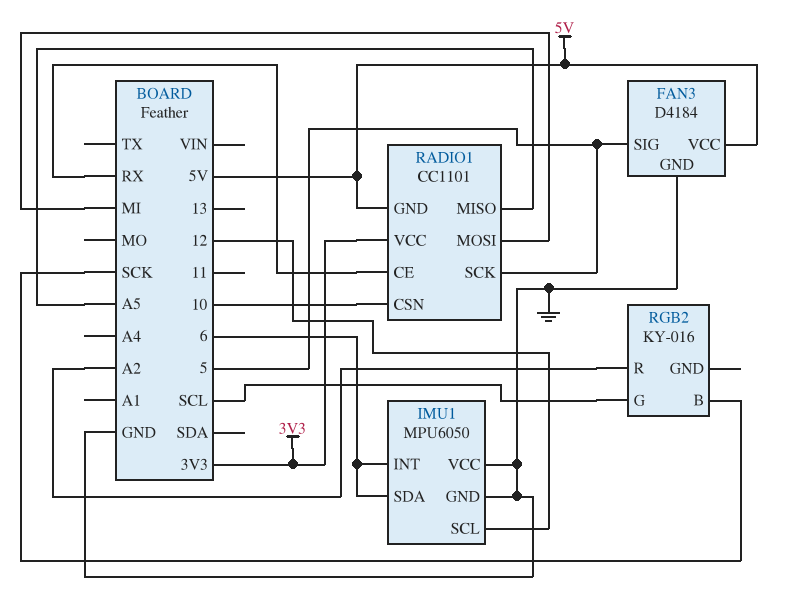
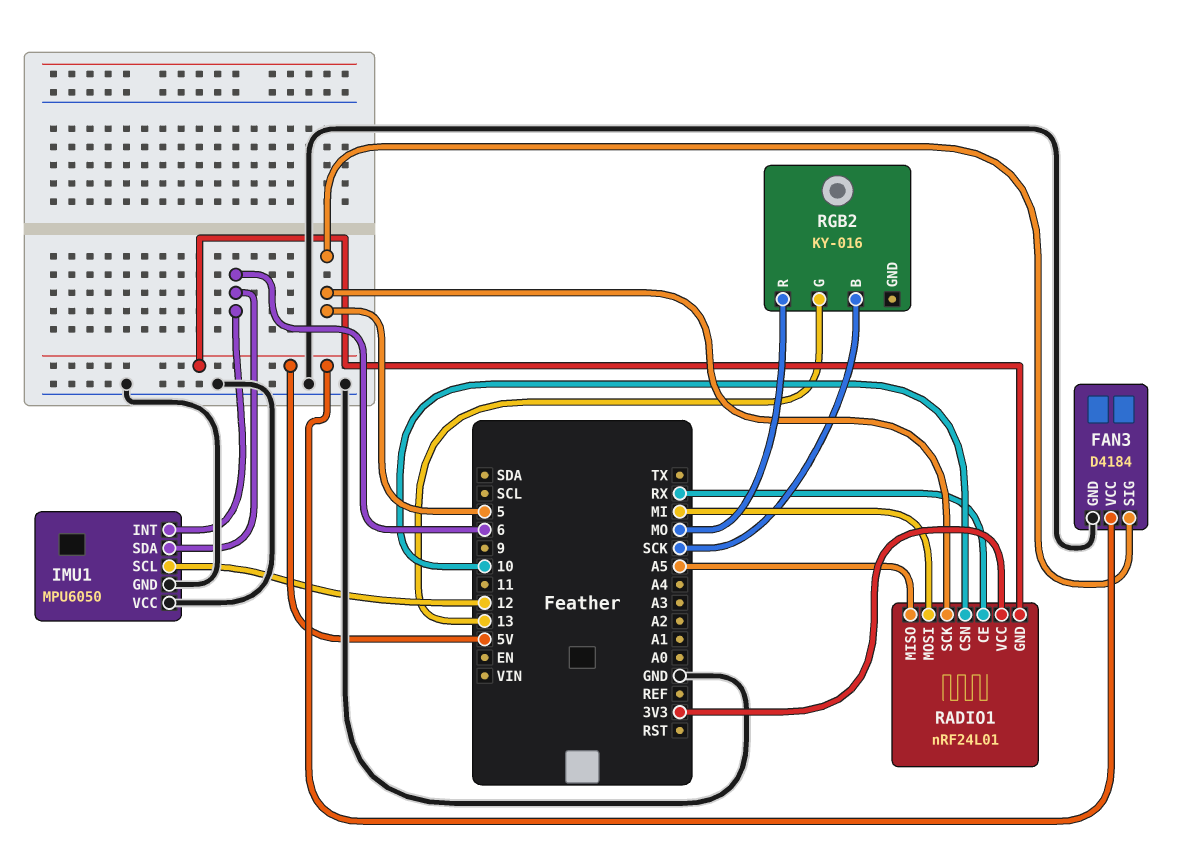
RADIO1: CC1101 -> nRF24L01
RGB2 pin G: SCL -> 13
RGB2 pin R: A2 -> MO

